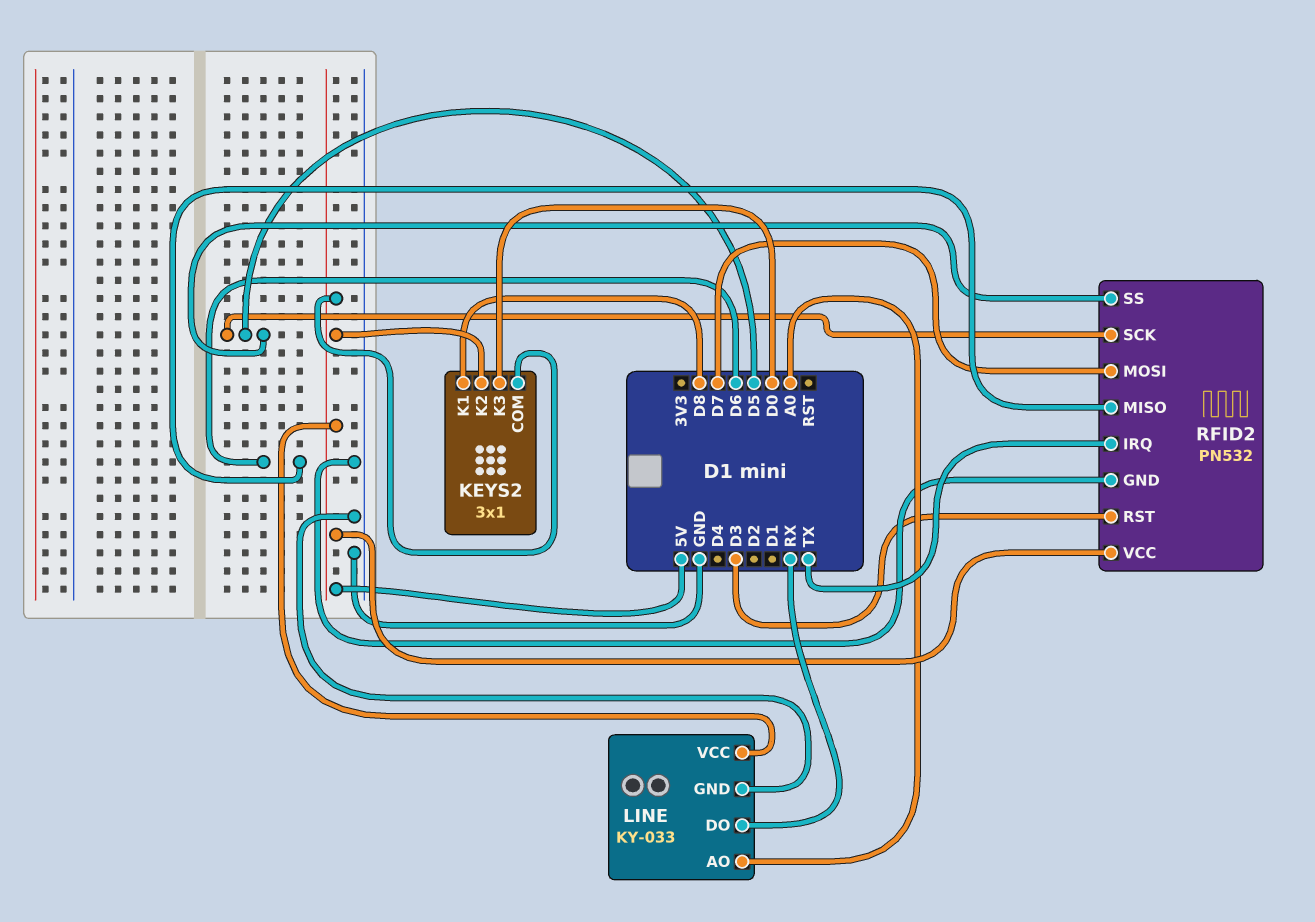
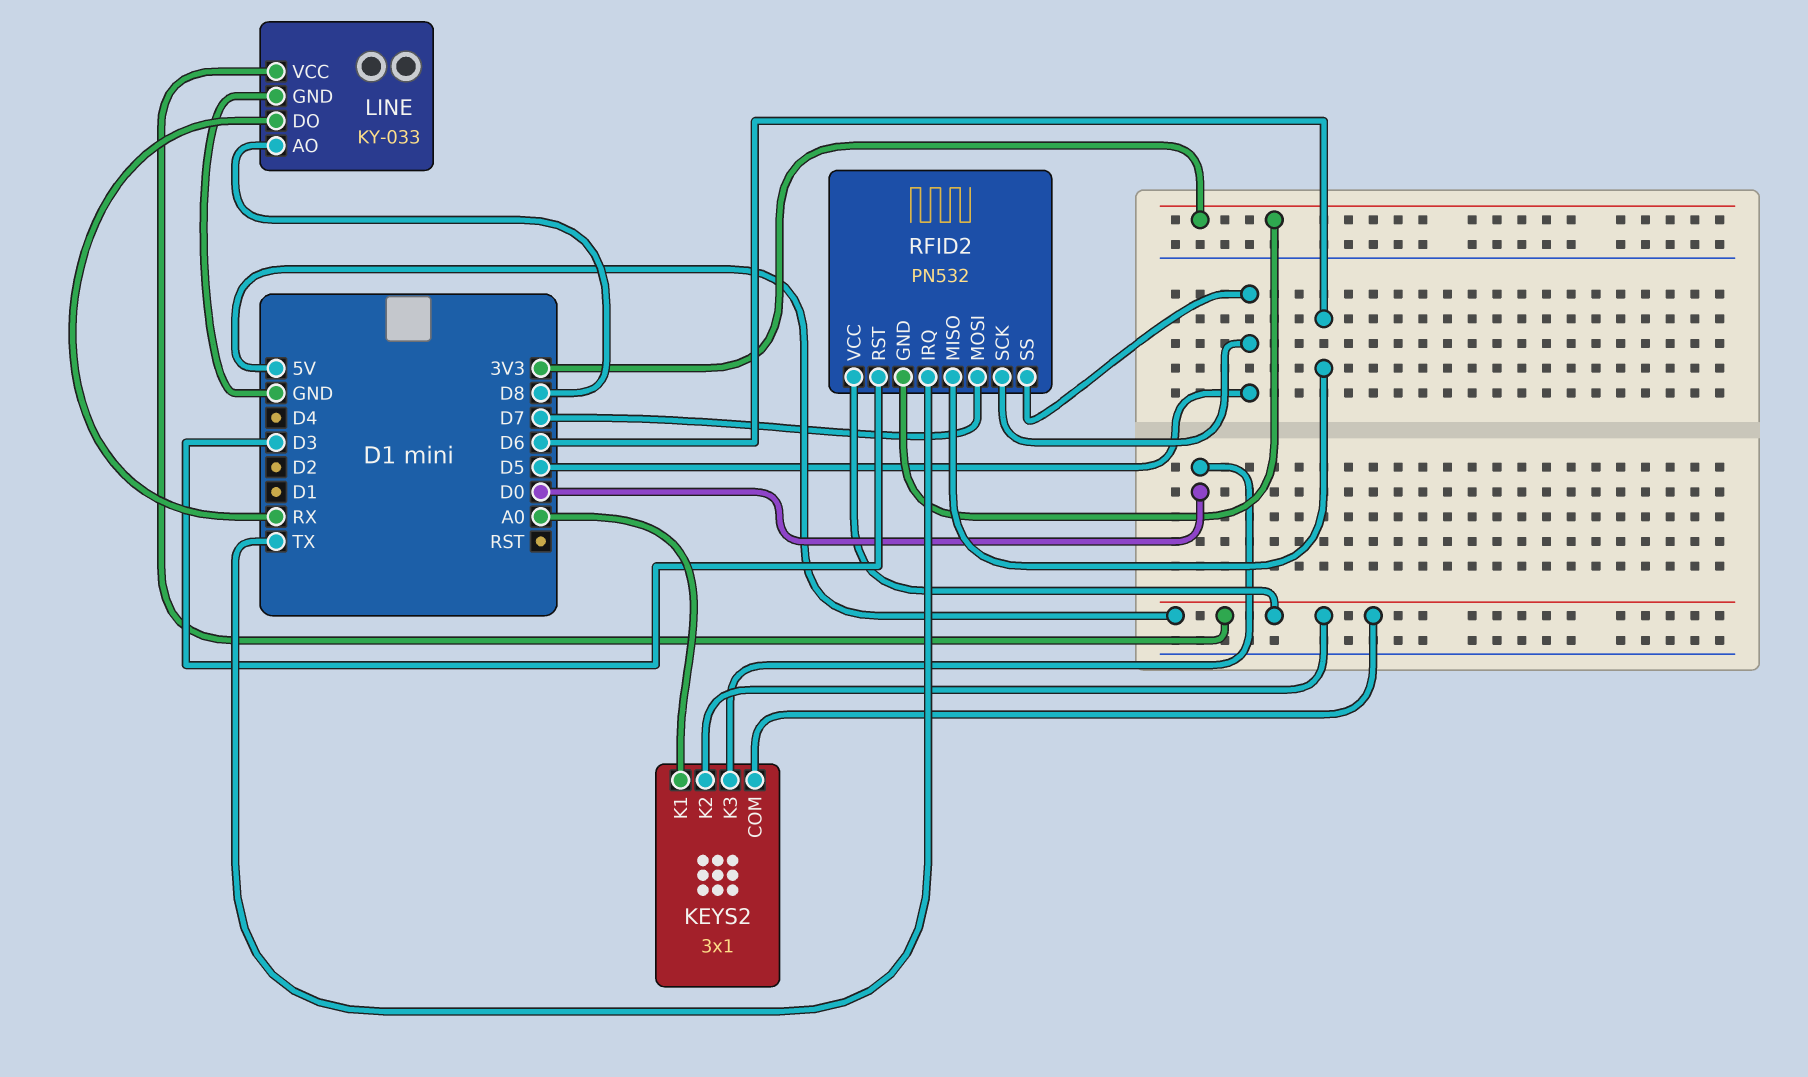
KEYS2 pin K1: D8 -> A0
LINE pin AO: A0 -> D8
RFID2 pin GND: GND -> 3V3

